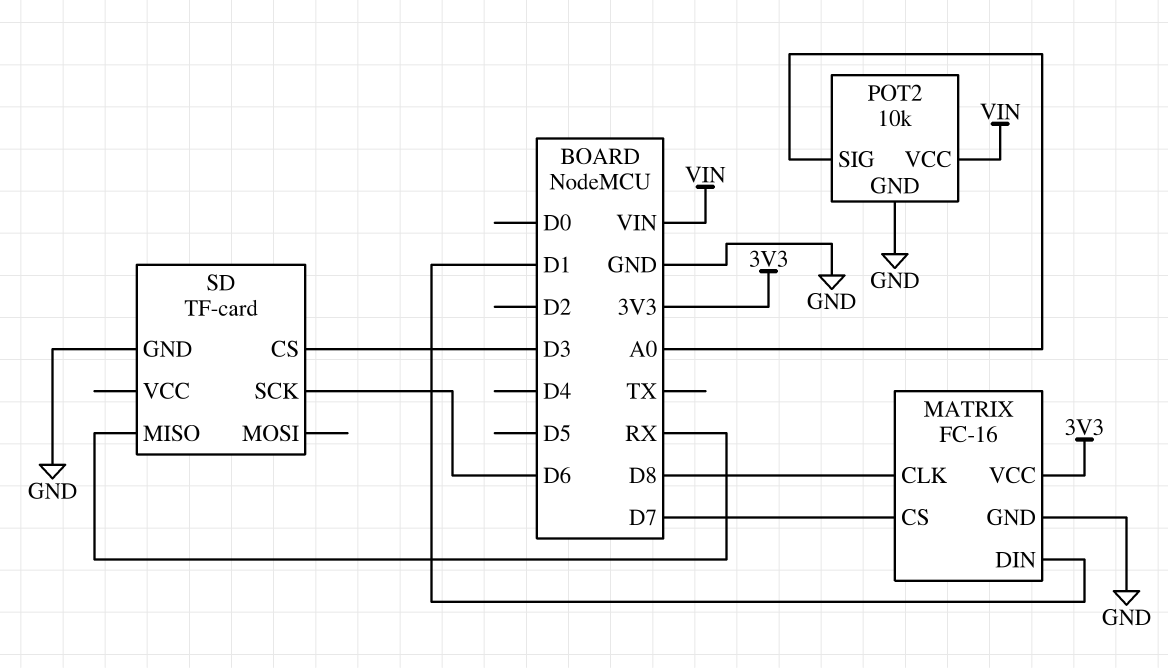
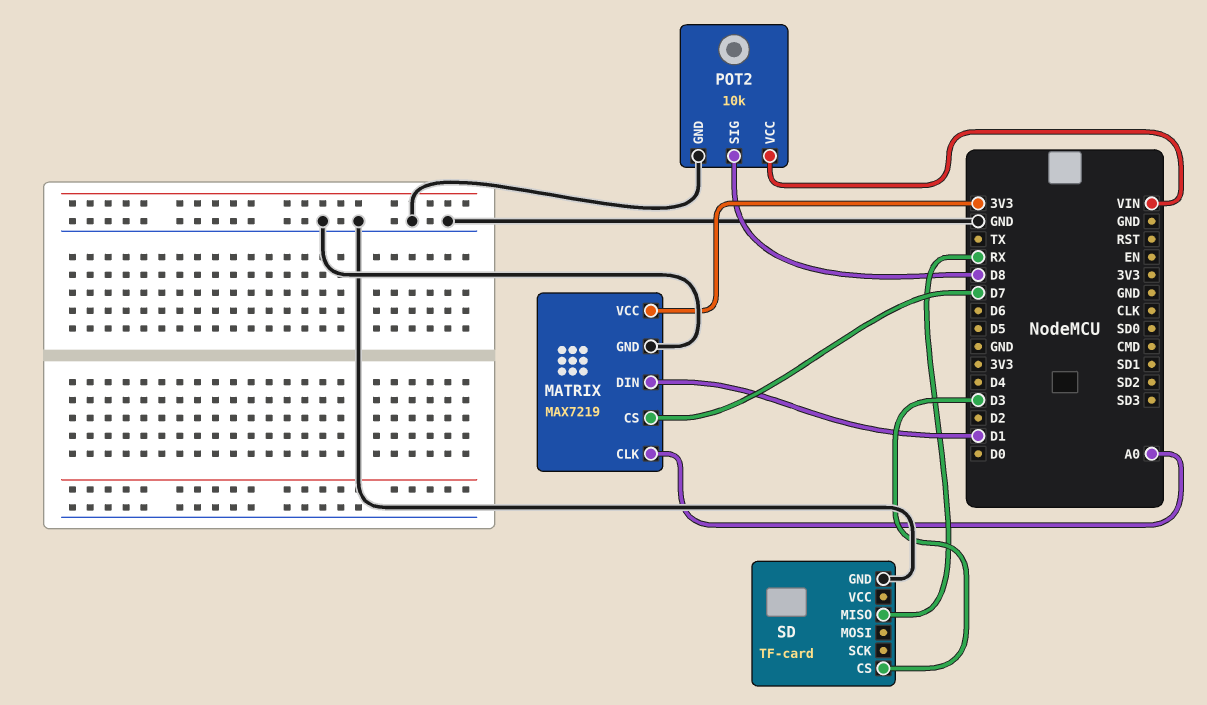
MATRIX: FC-16 -> MAX7219
MATRIX pin CLK: D8 -> A0
POT2 pin SIG: A0 -> D8
SD pin SCK: D6 -> none

